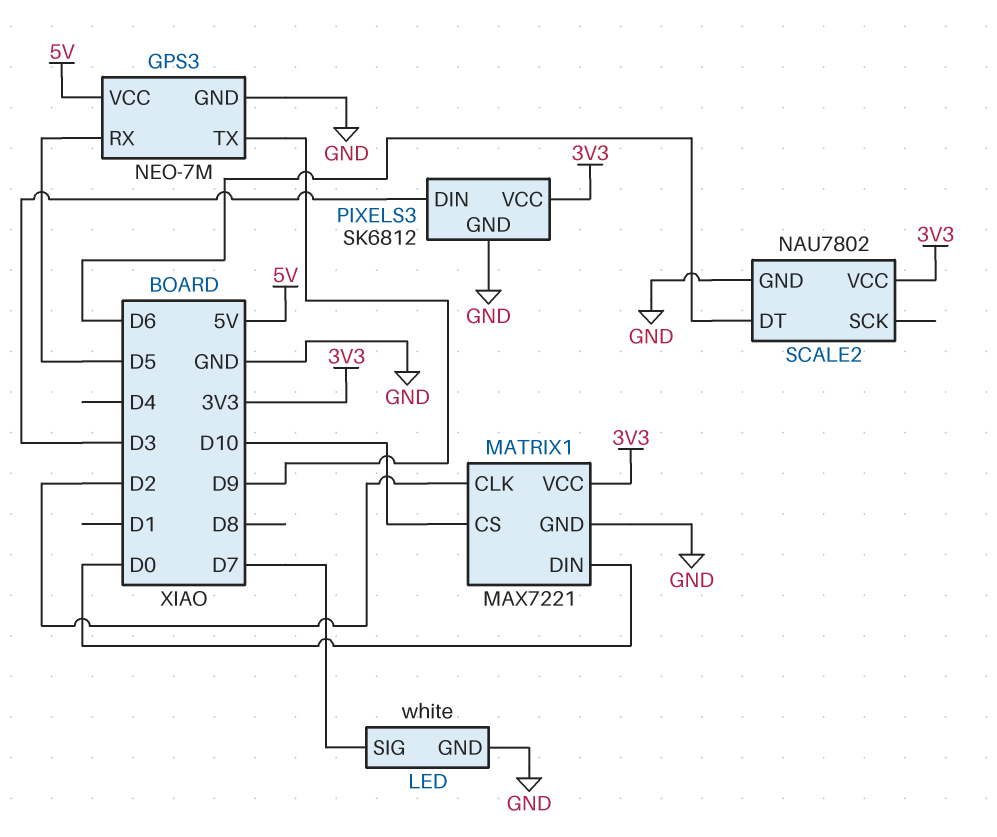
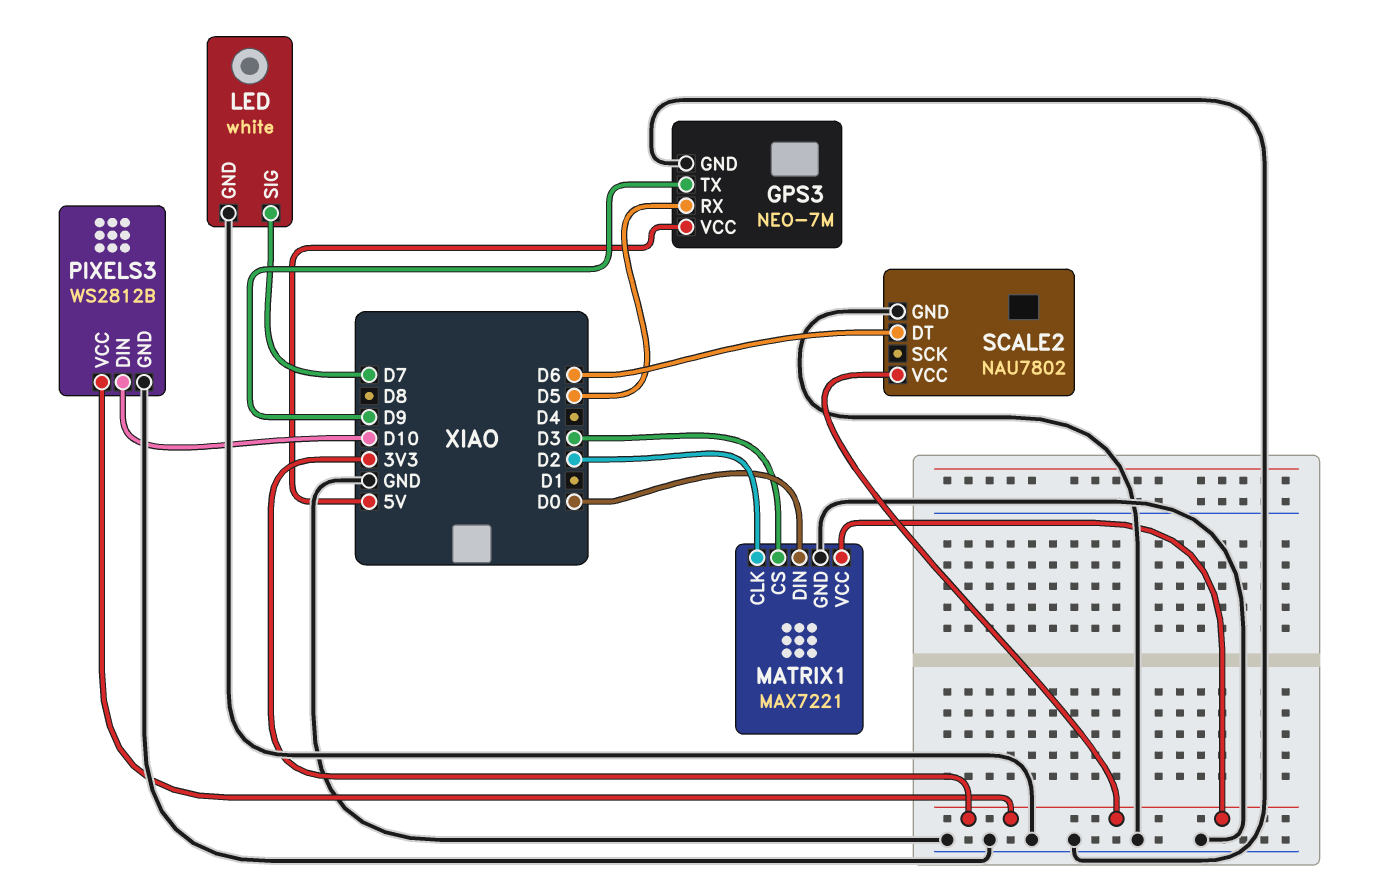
MATRIX1 pin CS: D10 -> D3
PIXELS3: SK6812 -> WS2812B
PIXELS3 pin DIN: D3 -> D10

